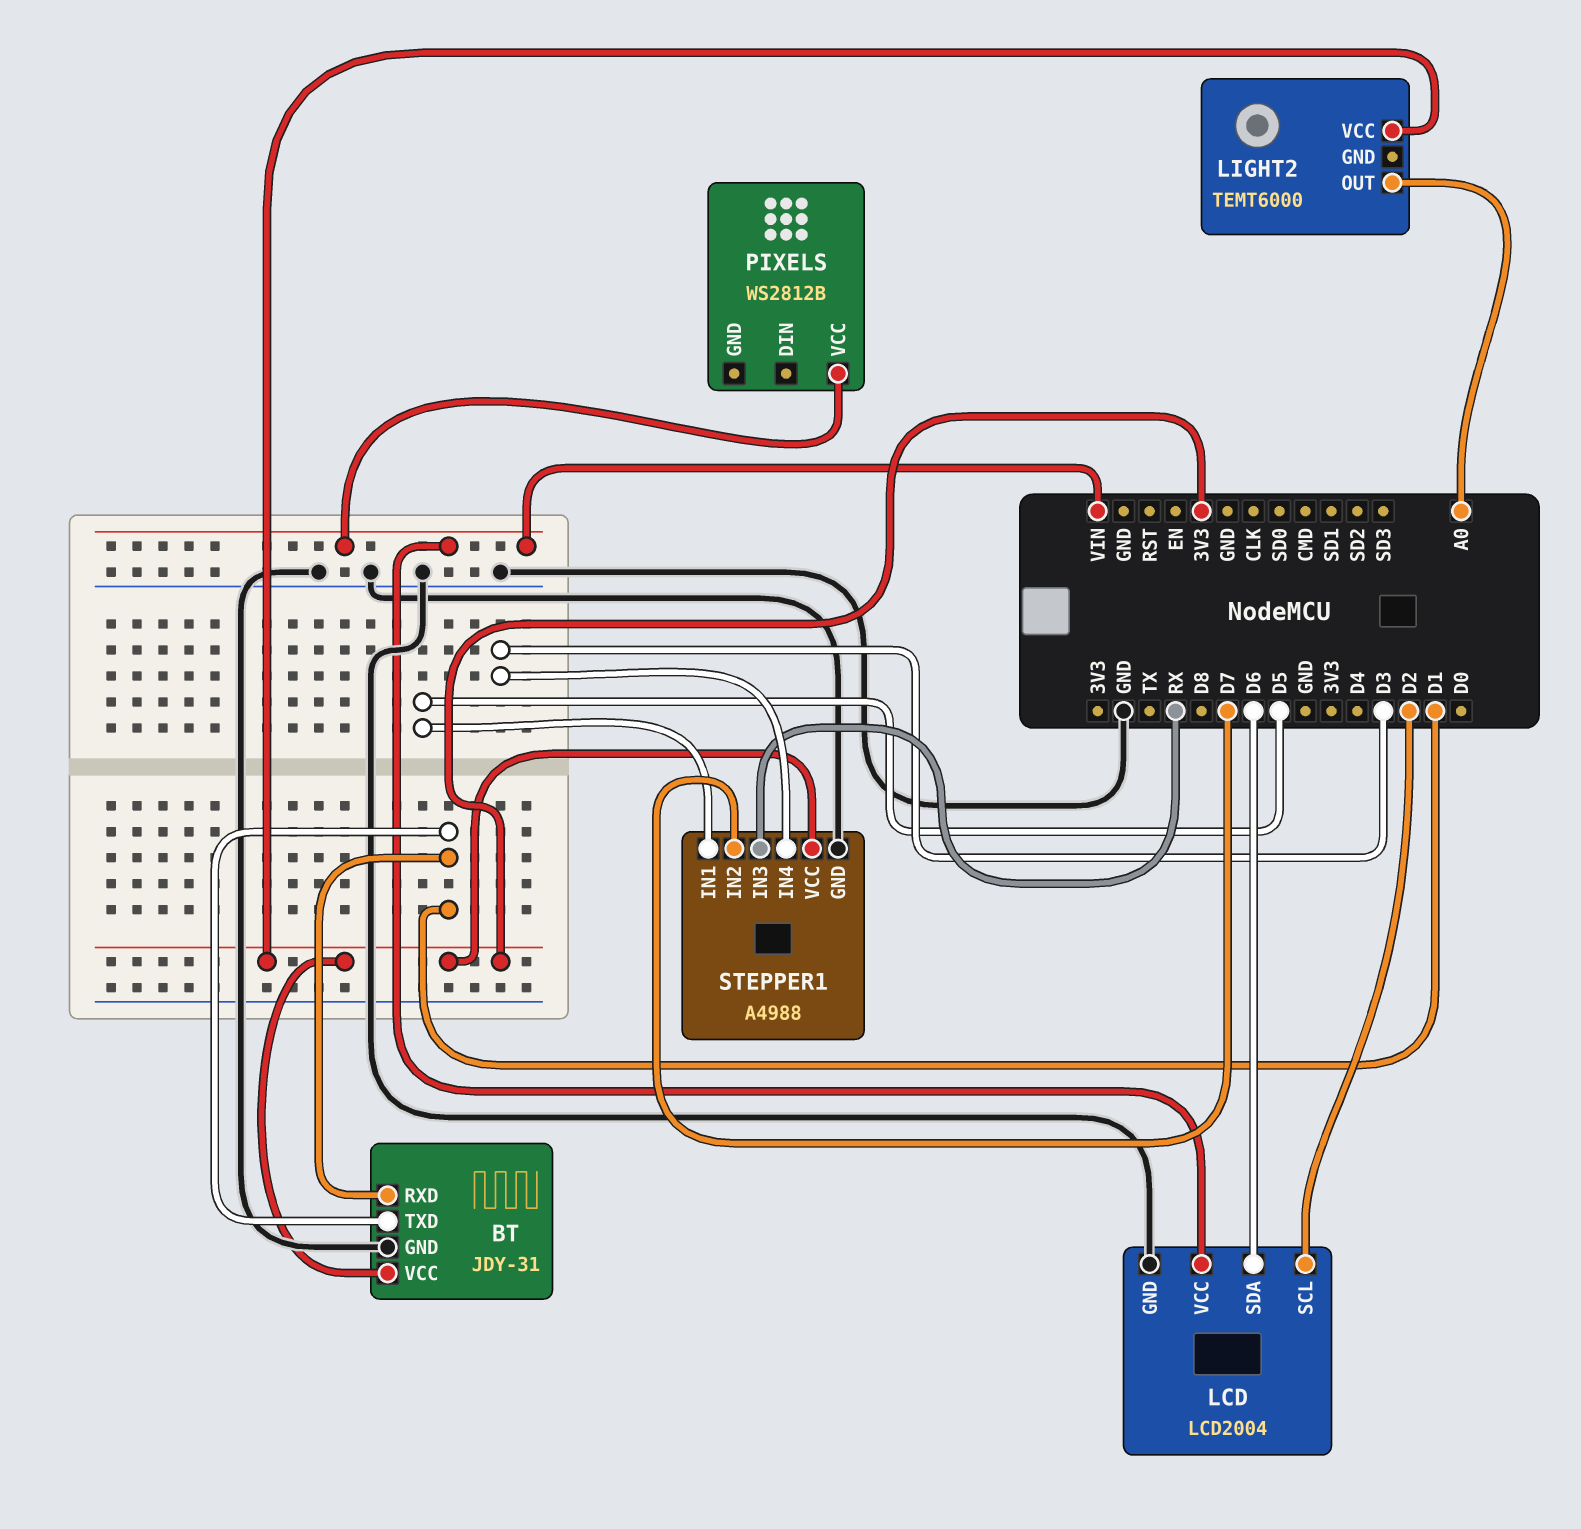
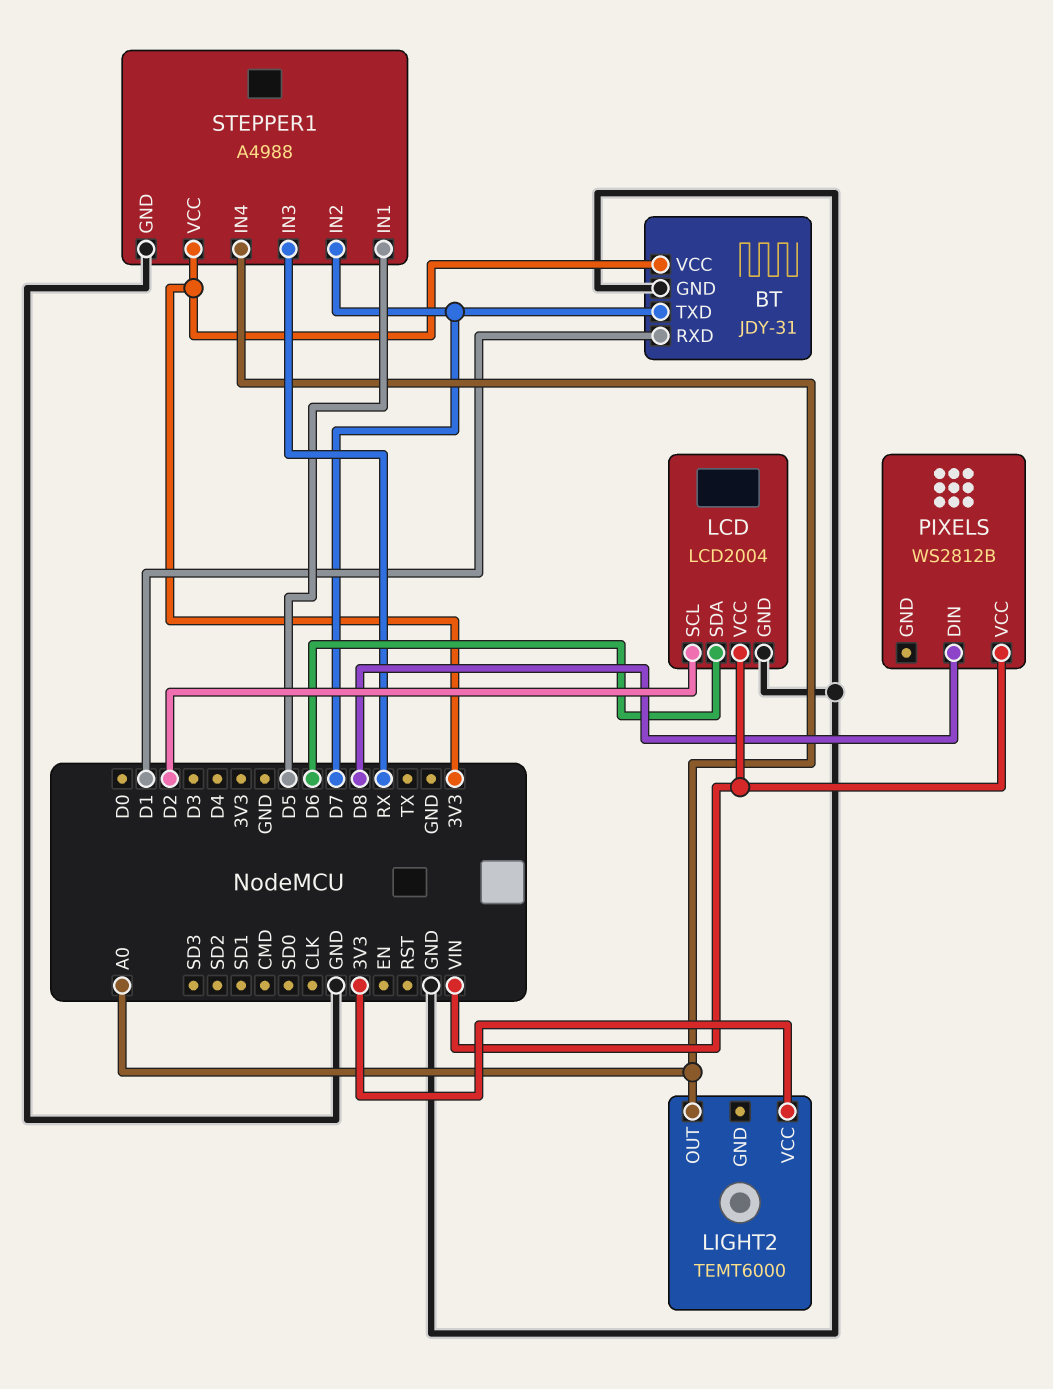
BT pin TXD: D1 -> D7
PIXELS pin DIN: none -> D8
STEPPER1 pin IN4: D3 -> A0

